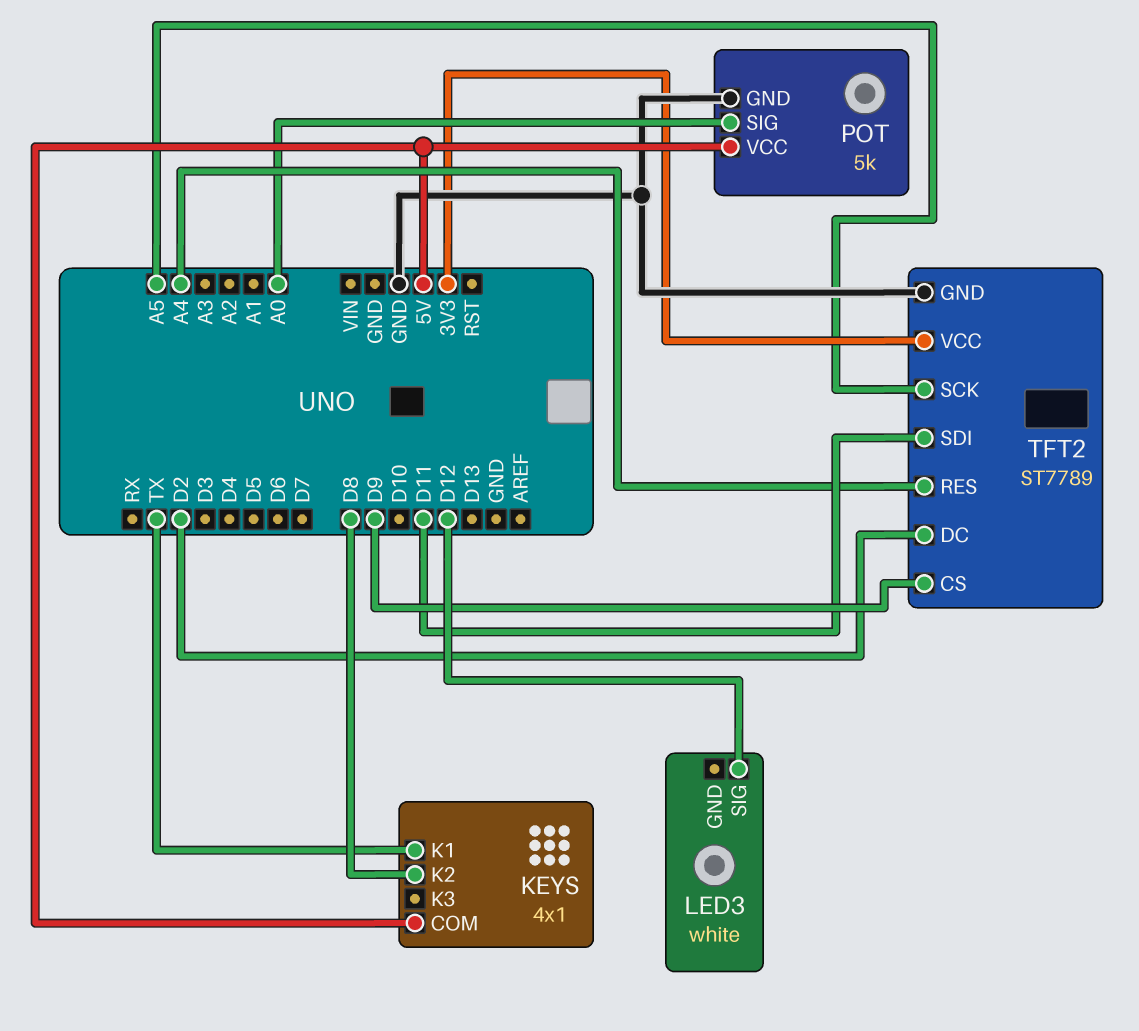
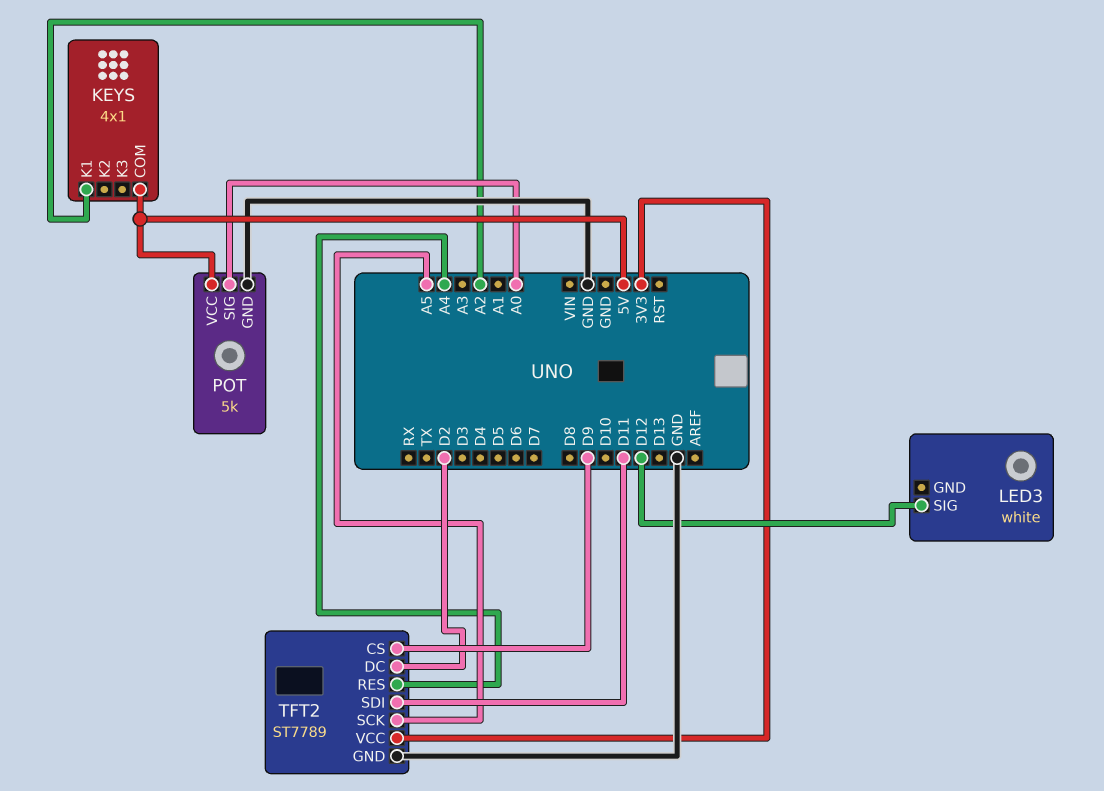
KEYS pin K1: TX -> A2
KEYS pin K2: D8 -> none

